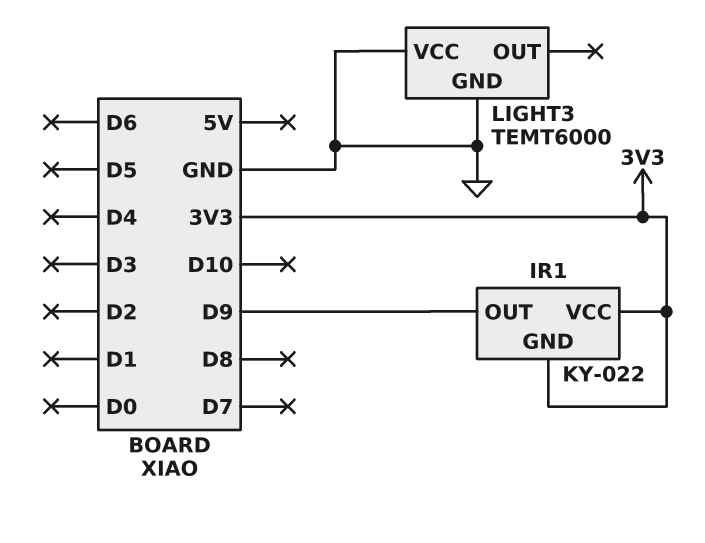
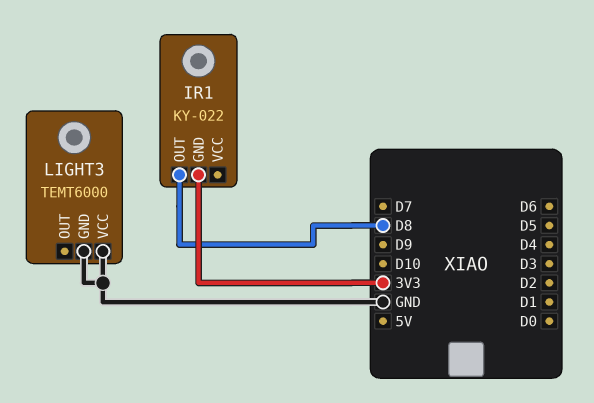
IR1 pin OUT: D9 -> D8
IR1 pin VCC: 3V3 -> none

